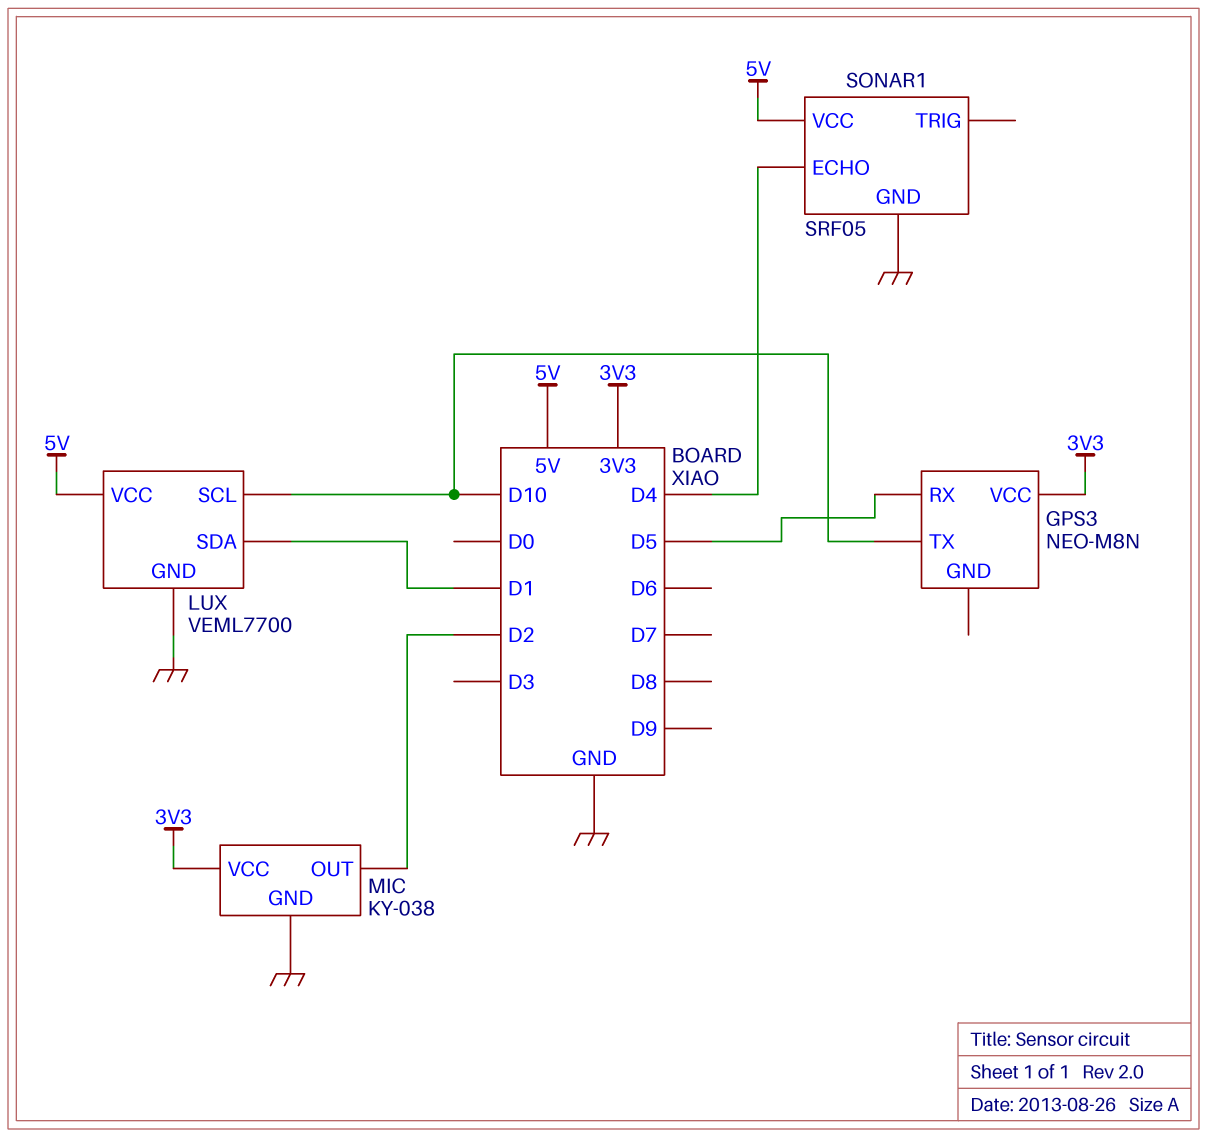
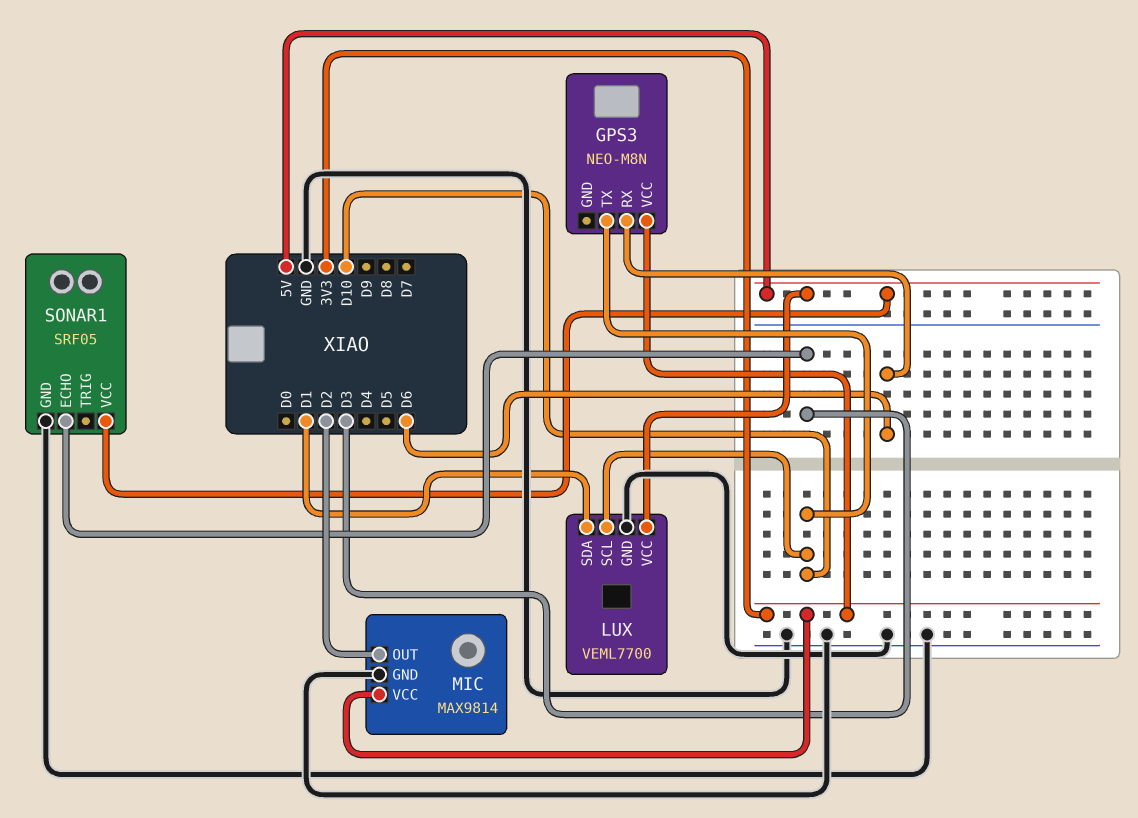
GPS3 pin RX: D5 -> D6
MIC: KY-038 -> MAX9814
SONAR1 pin ECHO: D4 -> D3

